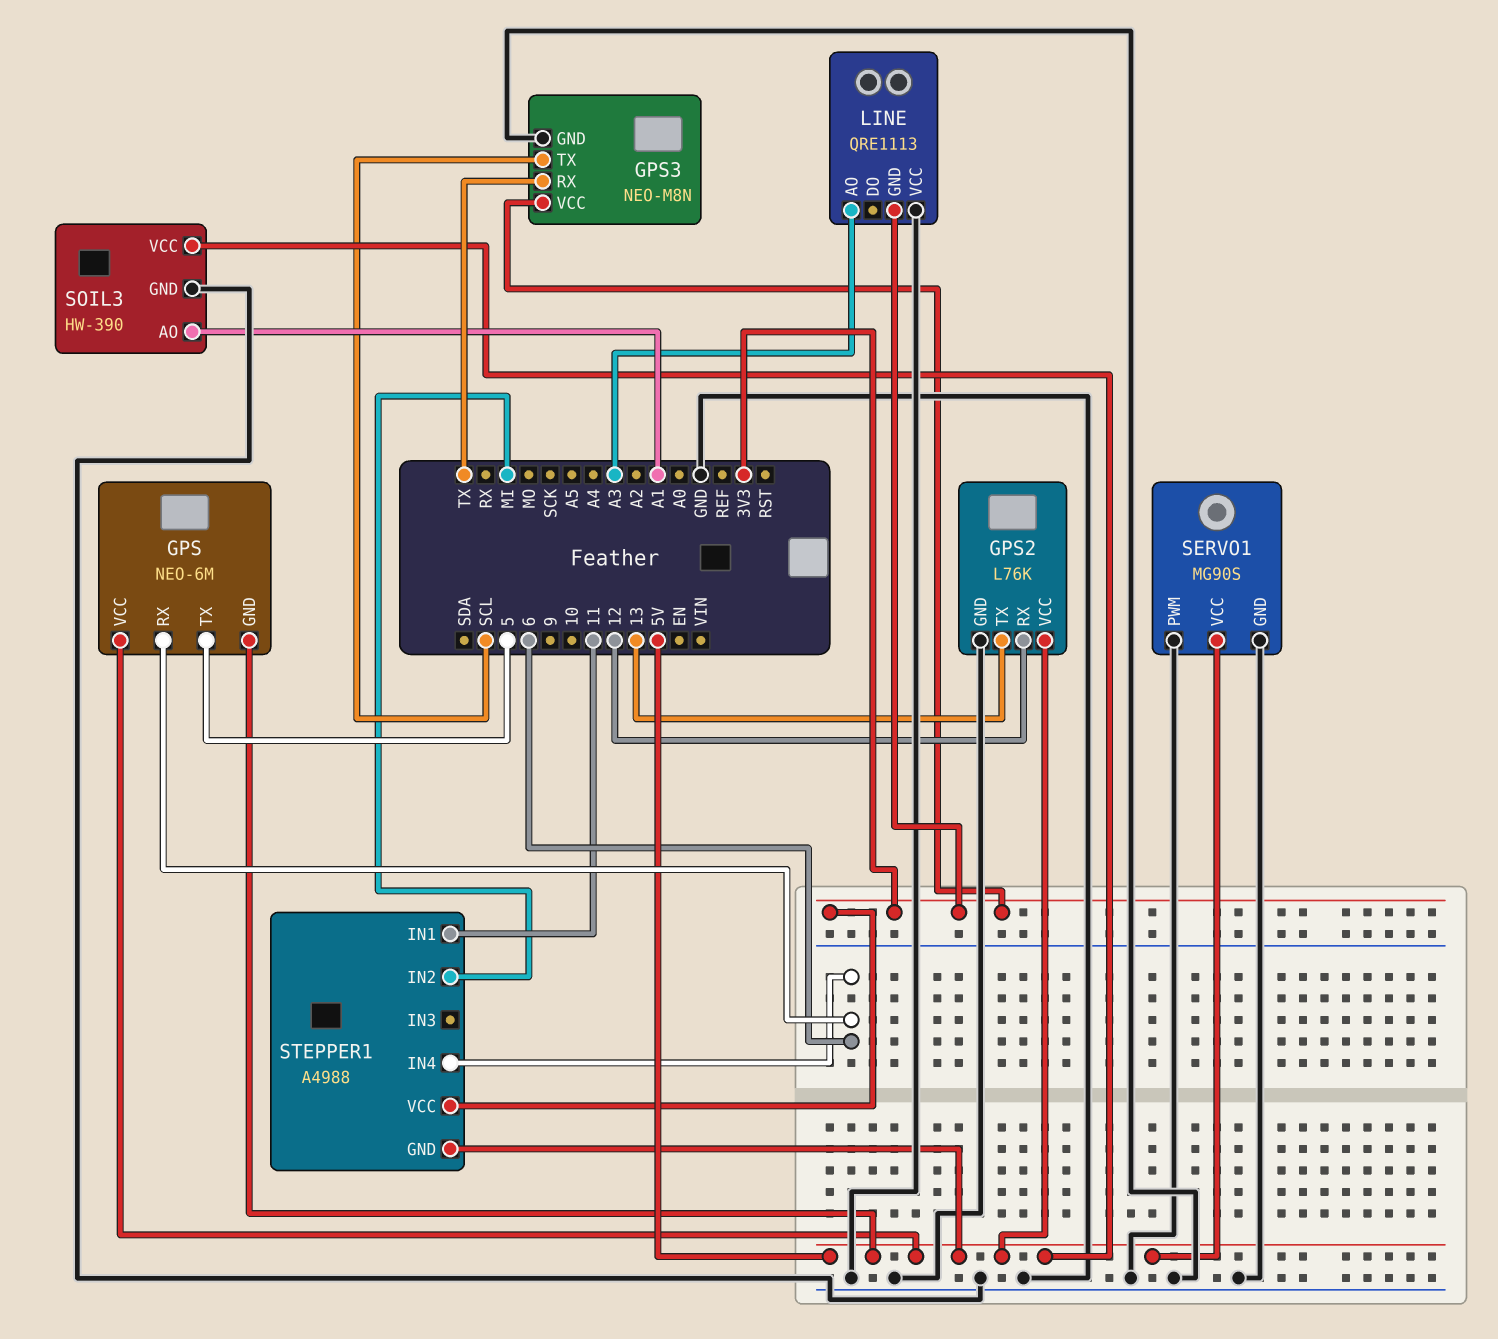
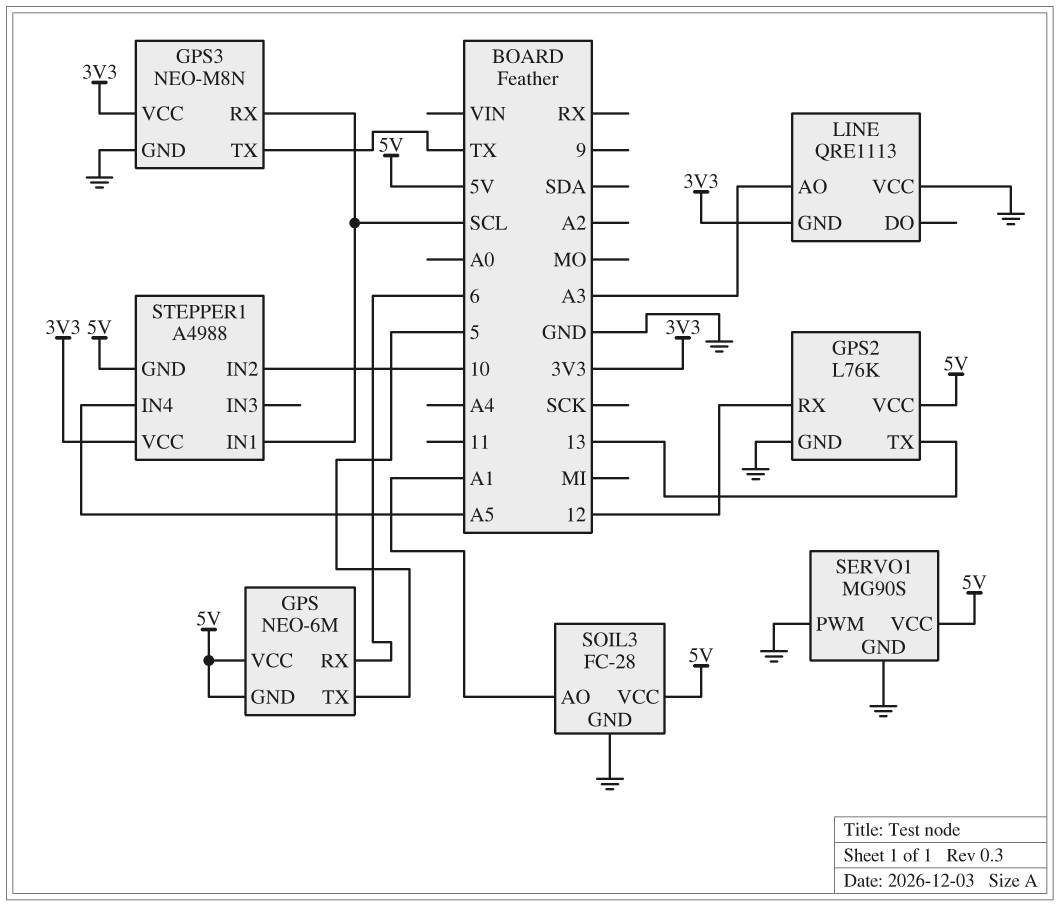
GPS3 pin RX: TX -> SCL
GPS3 pin TX: SCL -> TX
SOIL3: HW-390 -> FC-28
STEPPER1 pin IN1: 11 -> SCL
STEPPER1 pin IN2: MI -> 10
STEPPER1 pin IN4: 6 -> A5

